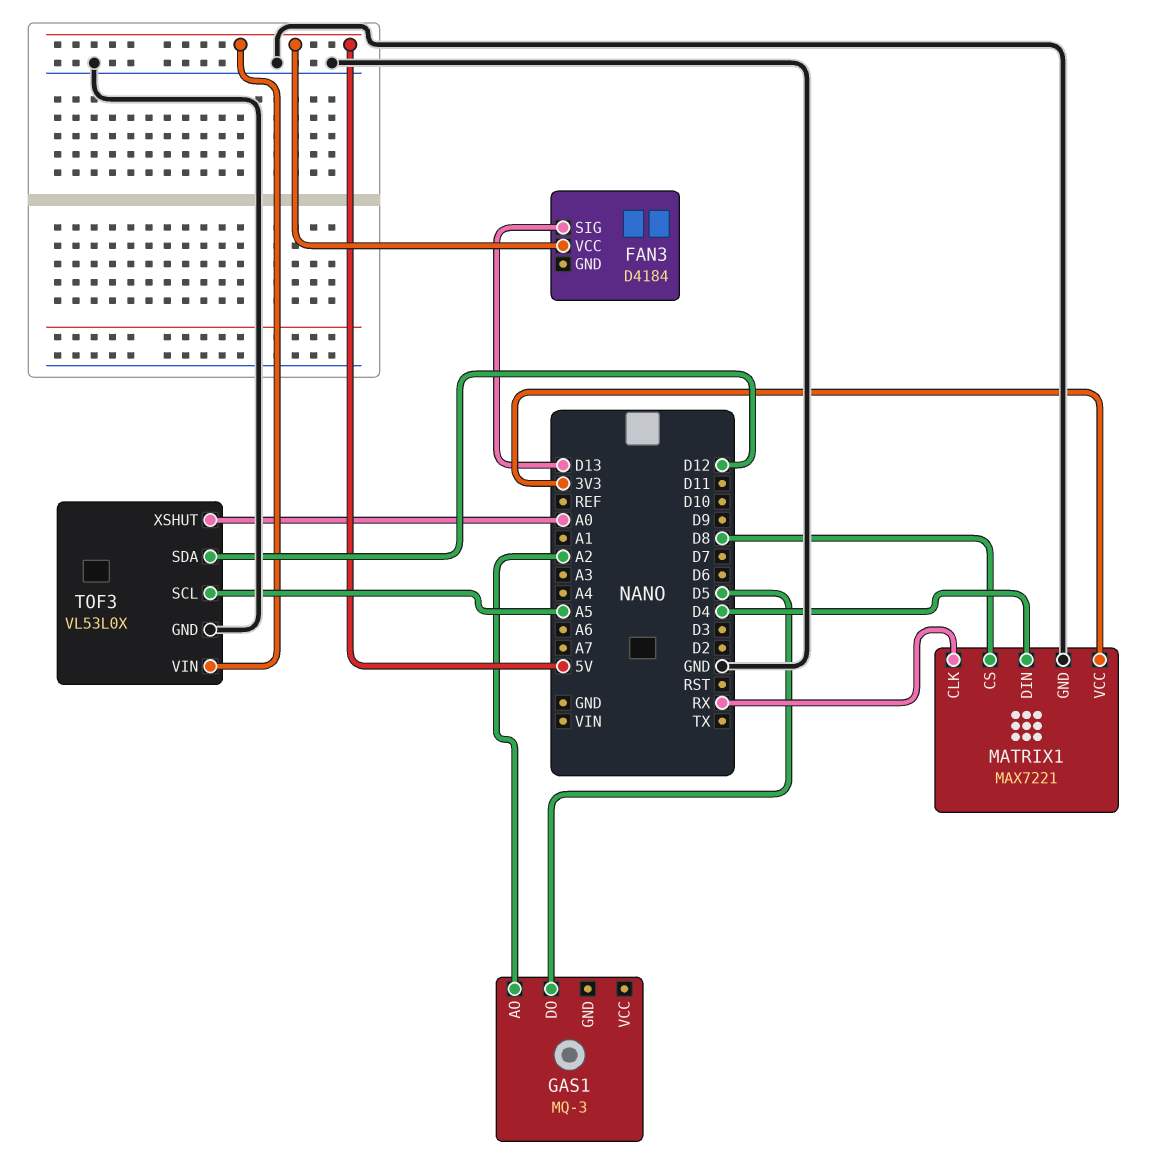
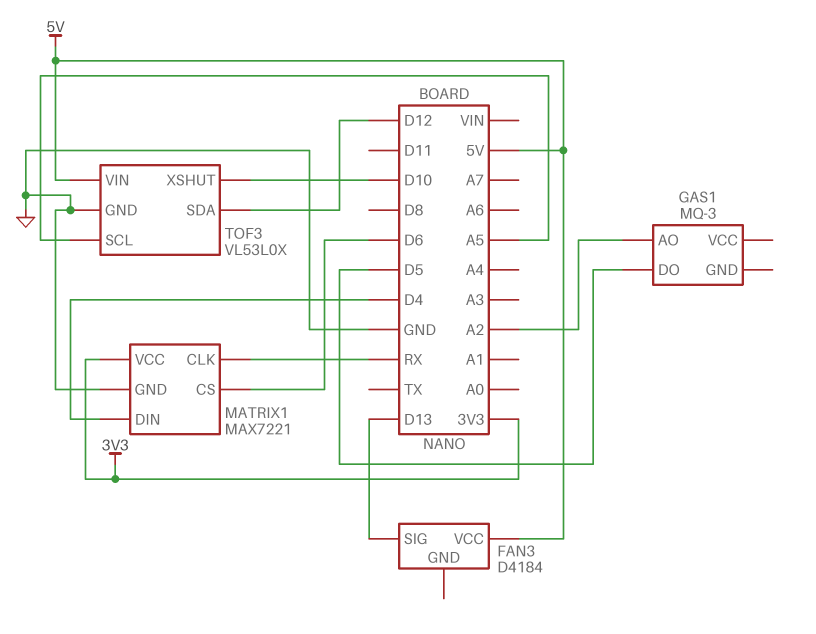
MATRIX1 pin CS: D8 -> D6
TOF3 pin XSHUT: A0 -> D10

